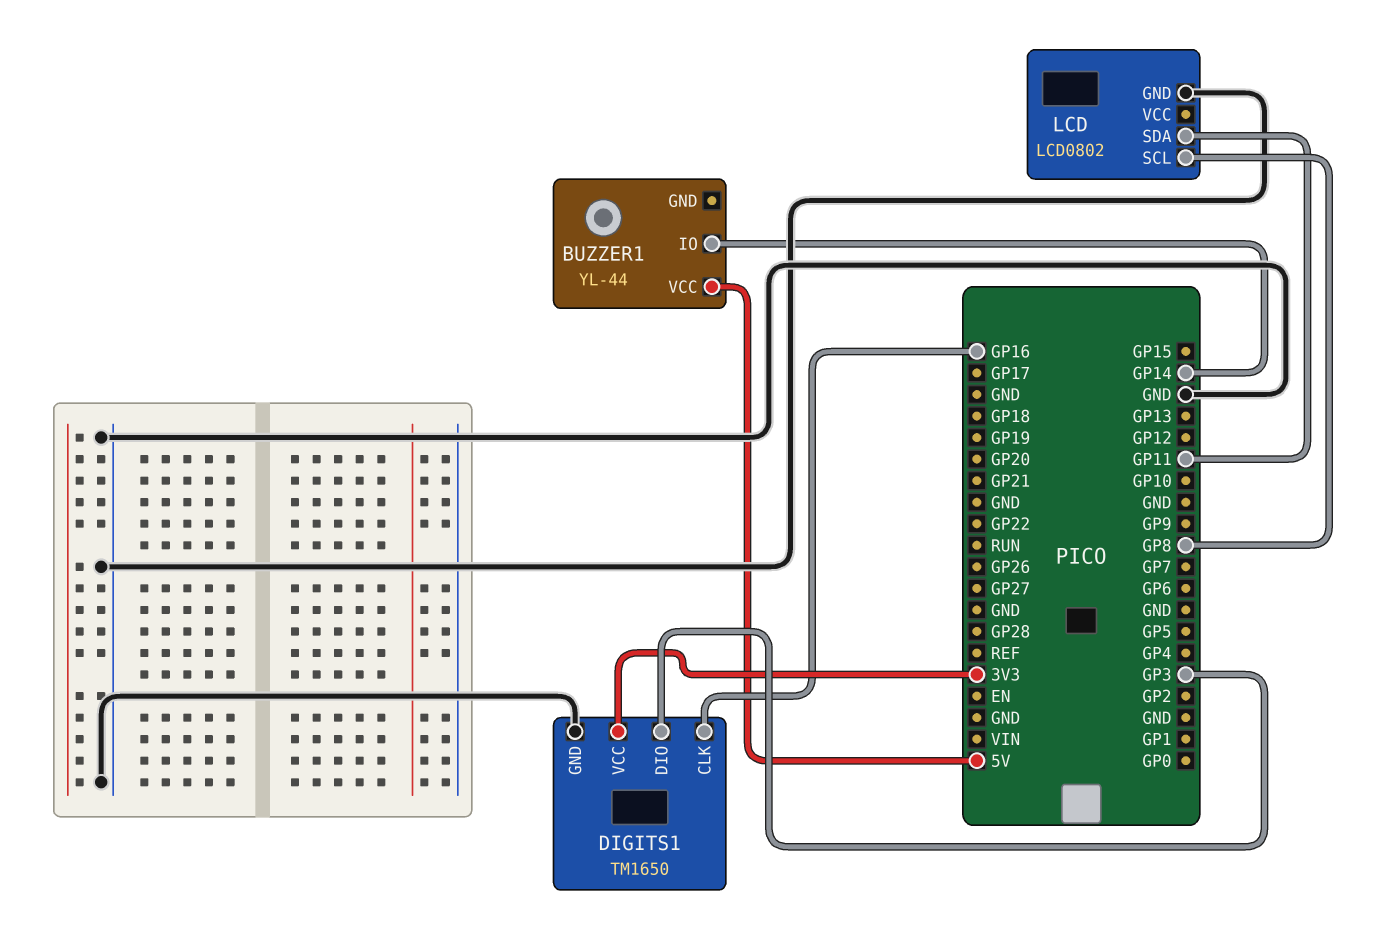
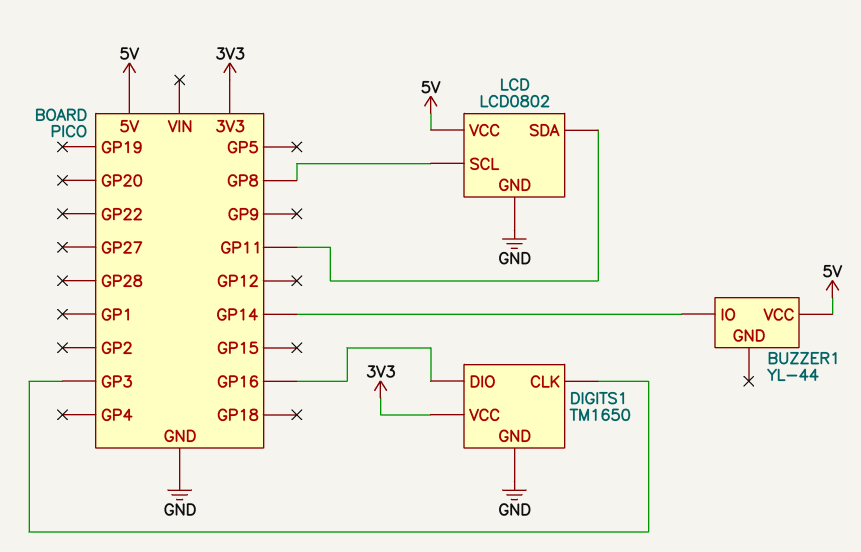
DIGITS1 pin CLK: GP16 -> GP3
DIGITS1 pin DIO: GP3 -> GP16
LCD pin VCC: none -> 5V

